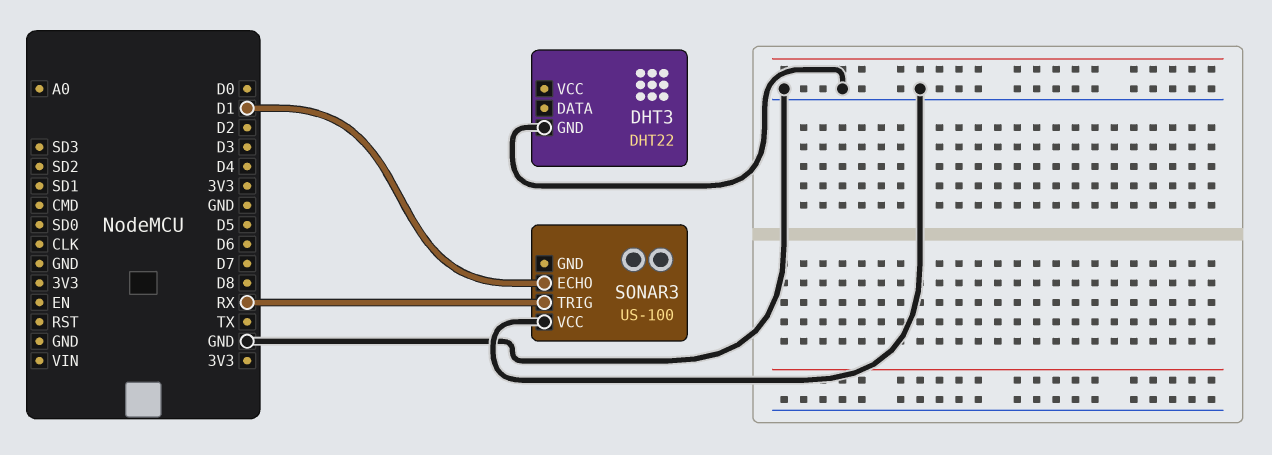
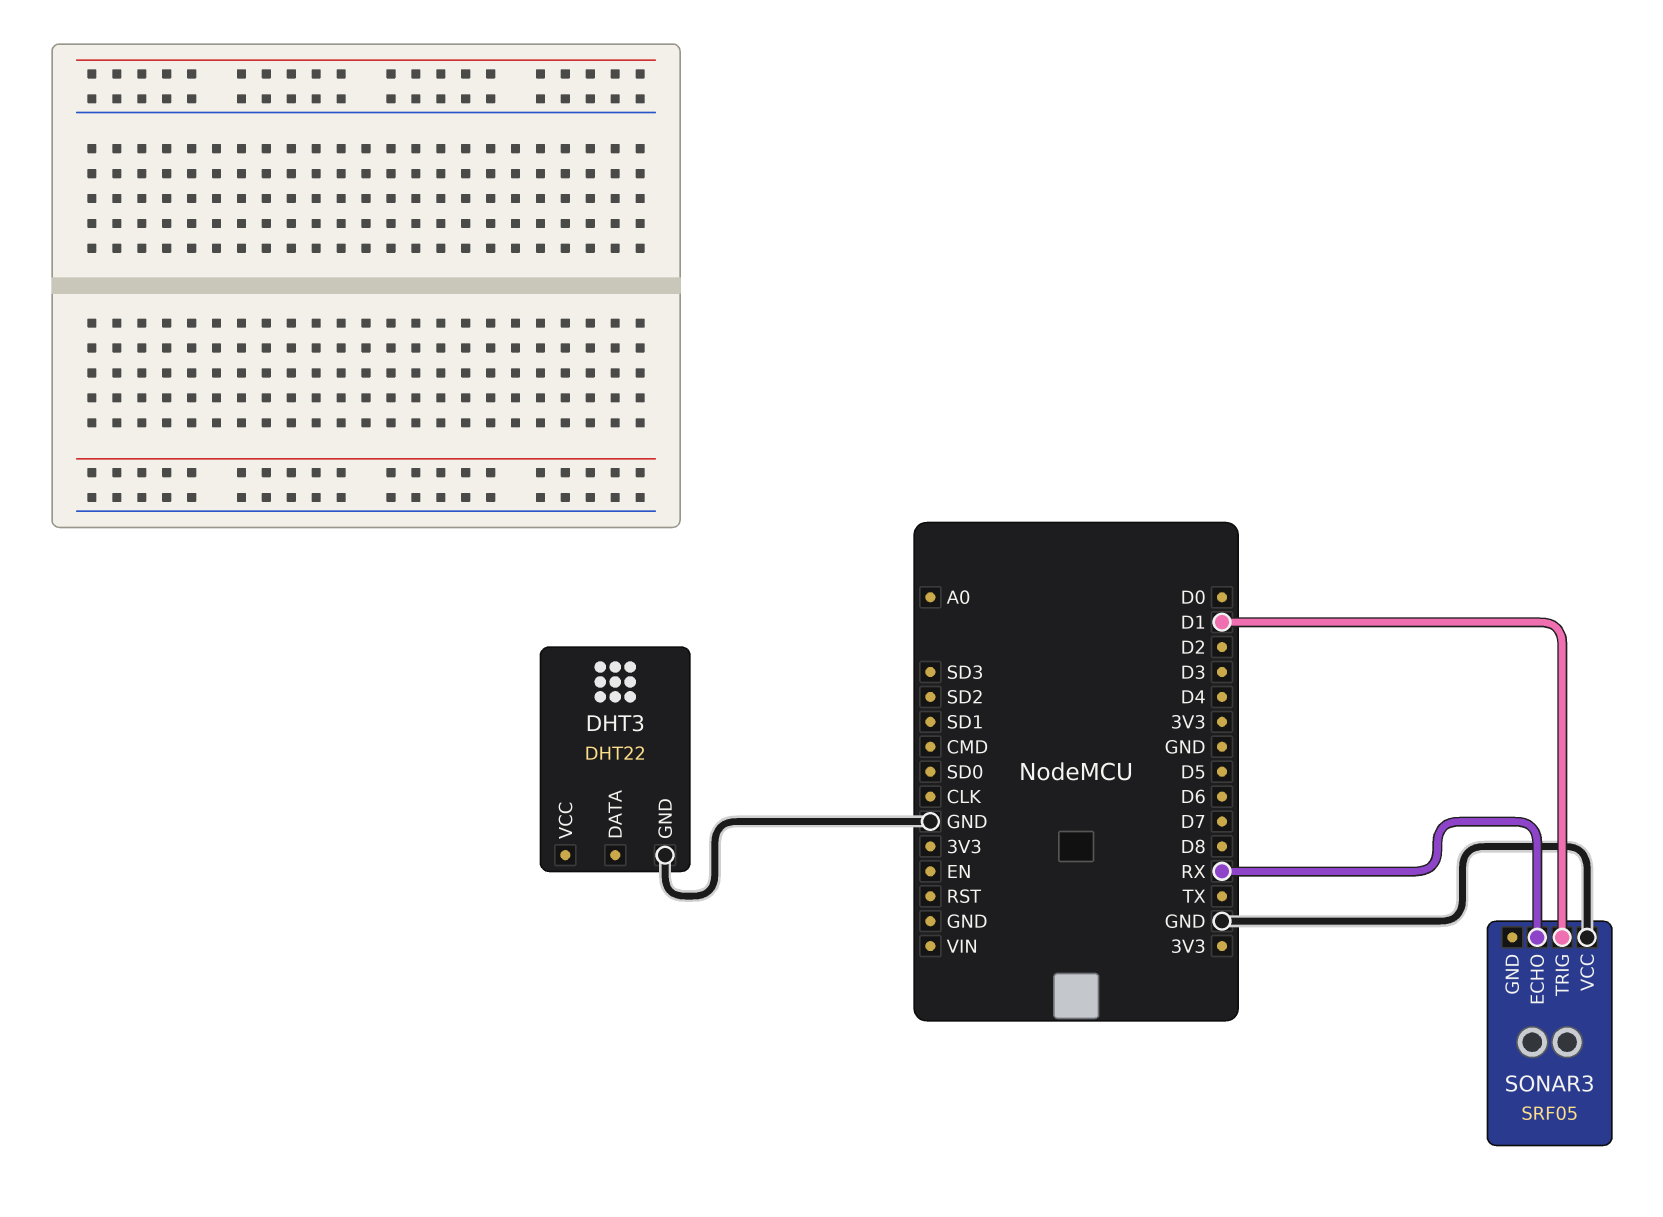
SONAR3: US-100 -> SRF05
SONAR3 pin ECHO: D1 -> RX
SONAR3 pin TRIG: RX -> D1

